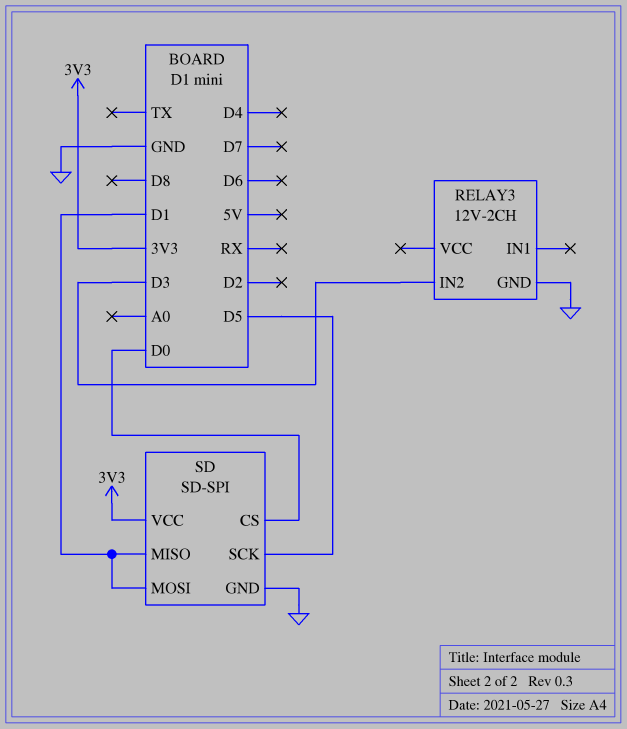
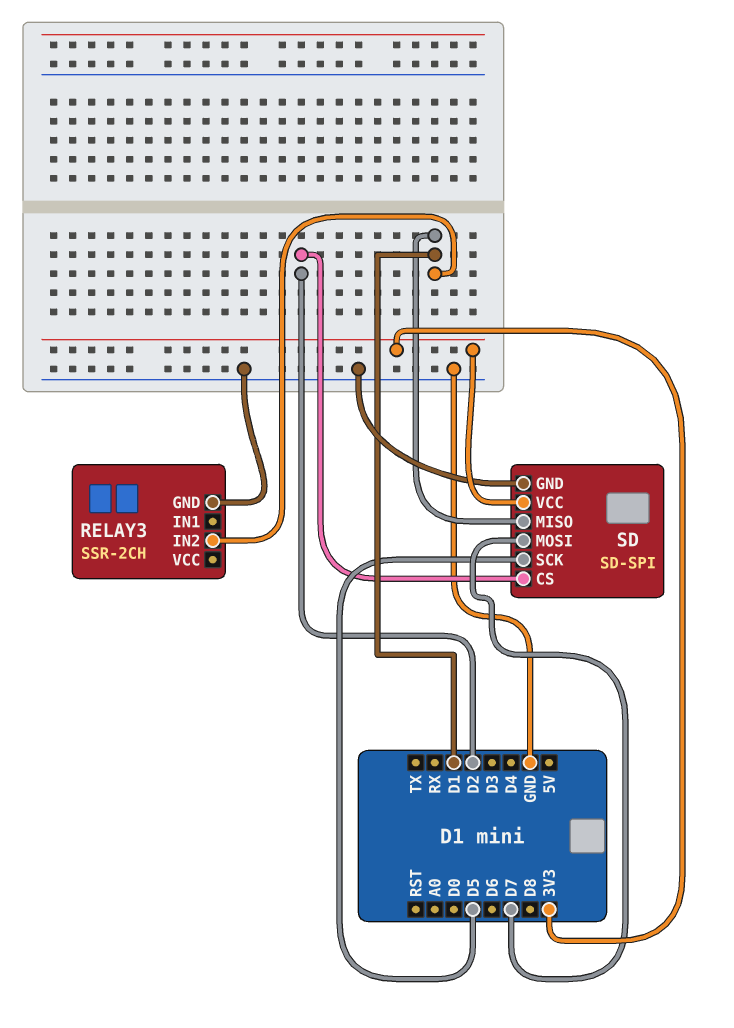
RELAY3: 12V-2CH -> SSR-2CH
RELAY3 pin IN2: D3 -> D1
SD pin CS: D0 -> D2
SD pin MOSI: D1 -> D7

